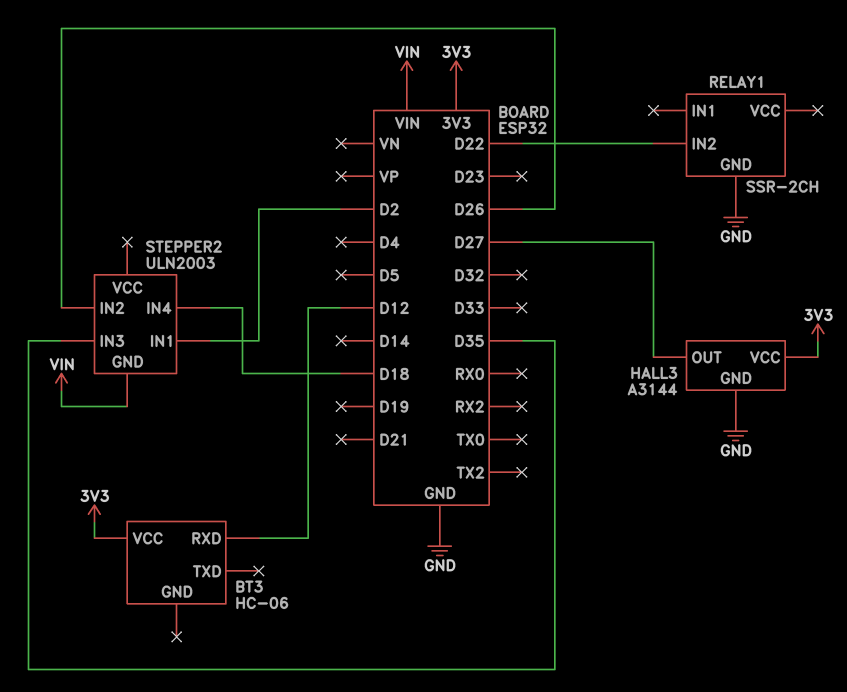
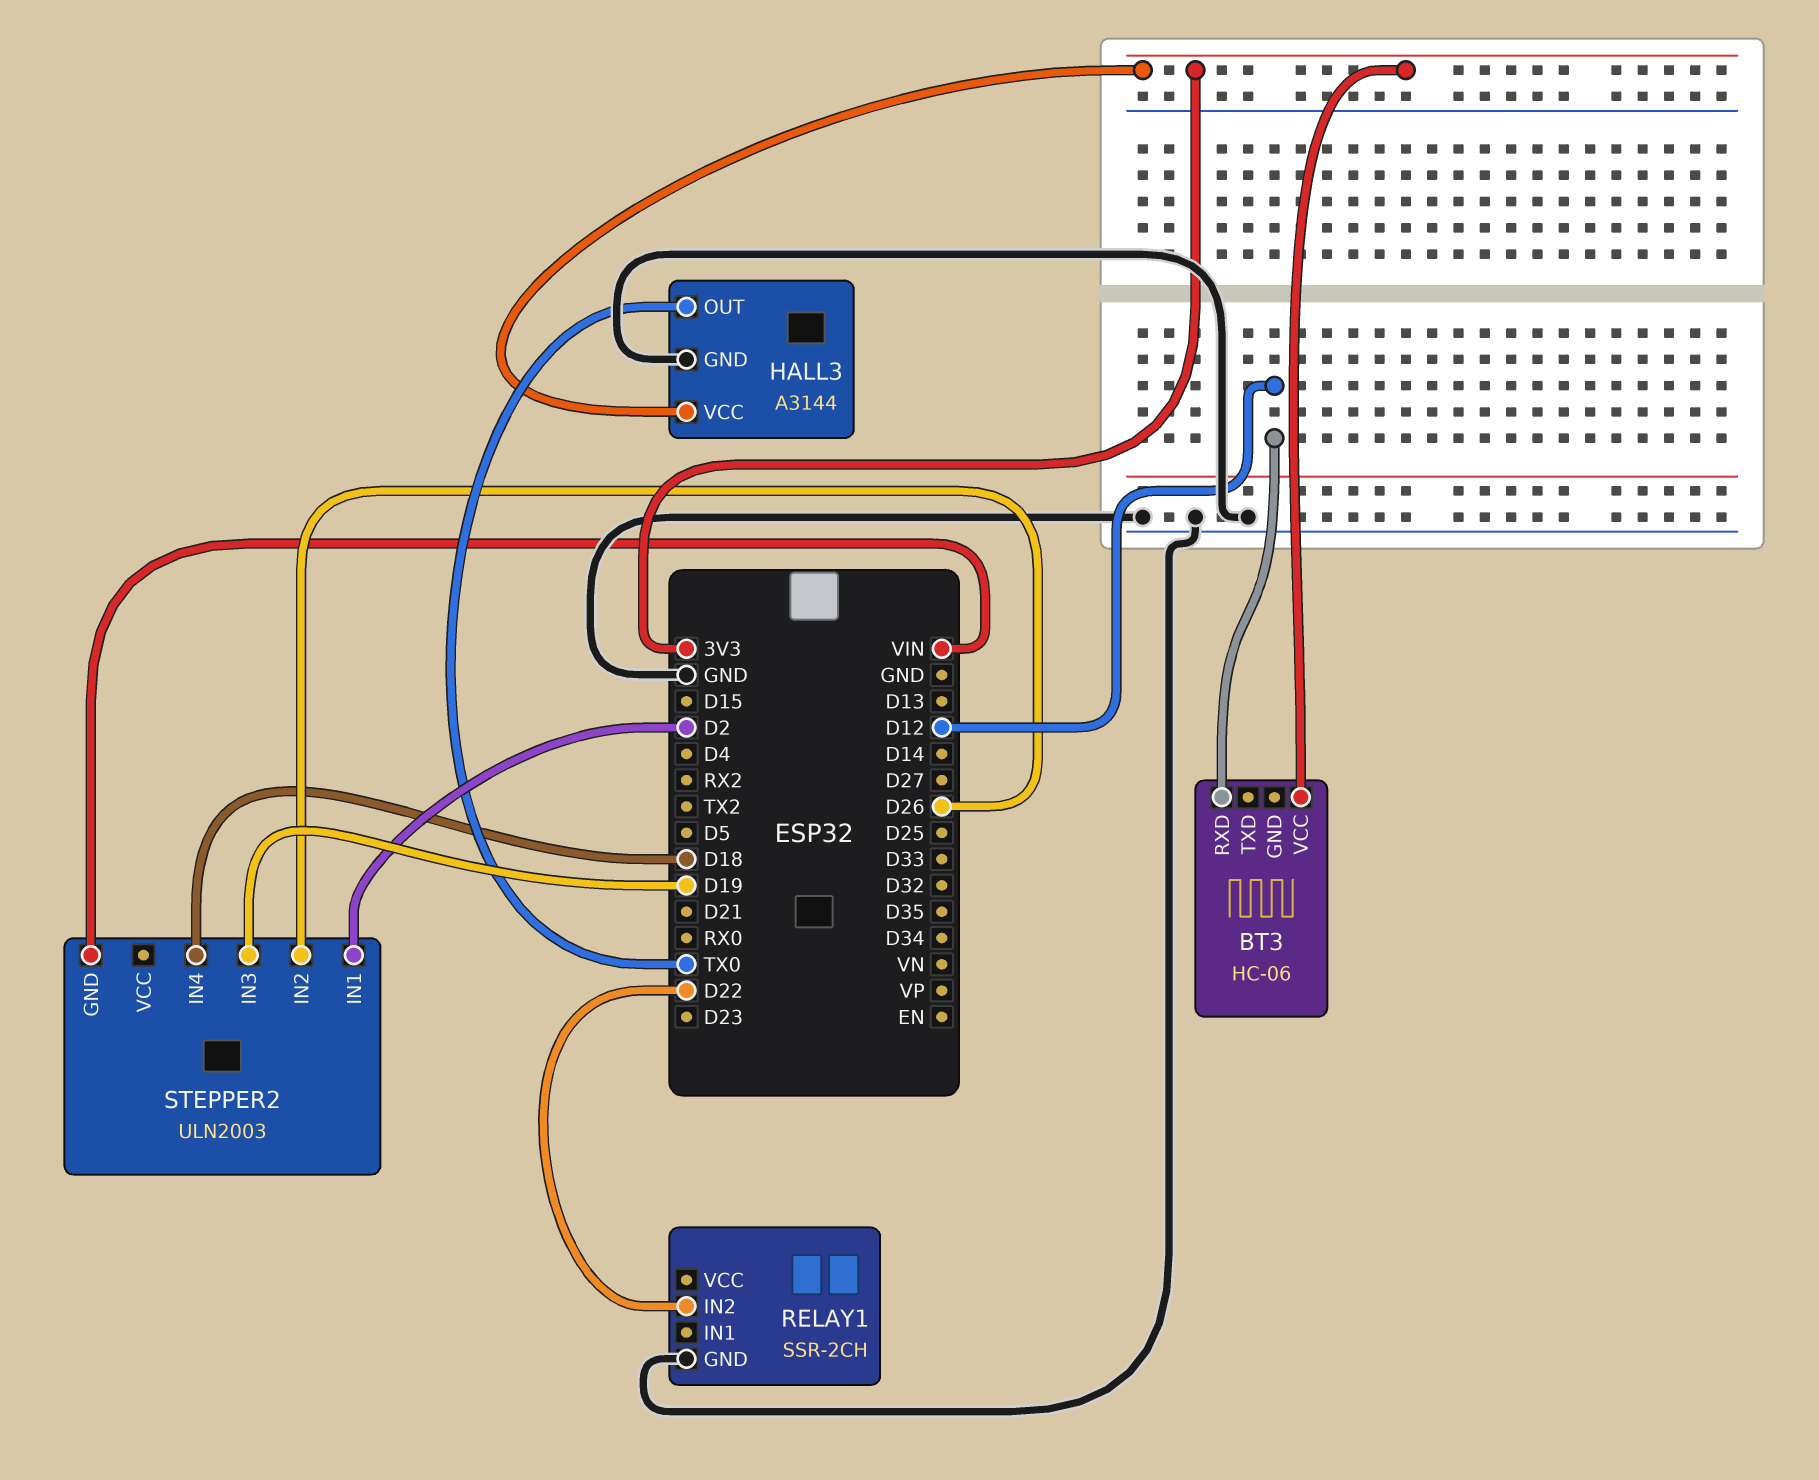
HALL3 pin OUT: D27 -> TX0
STEPPER2 pin IN3: D35 -> D19

